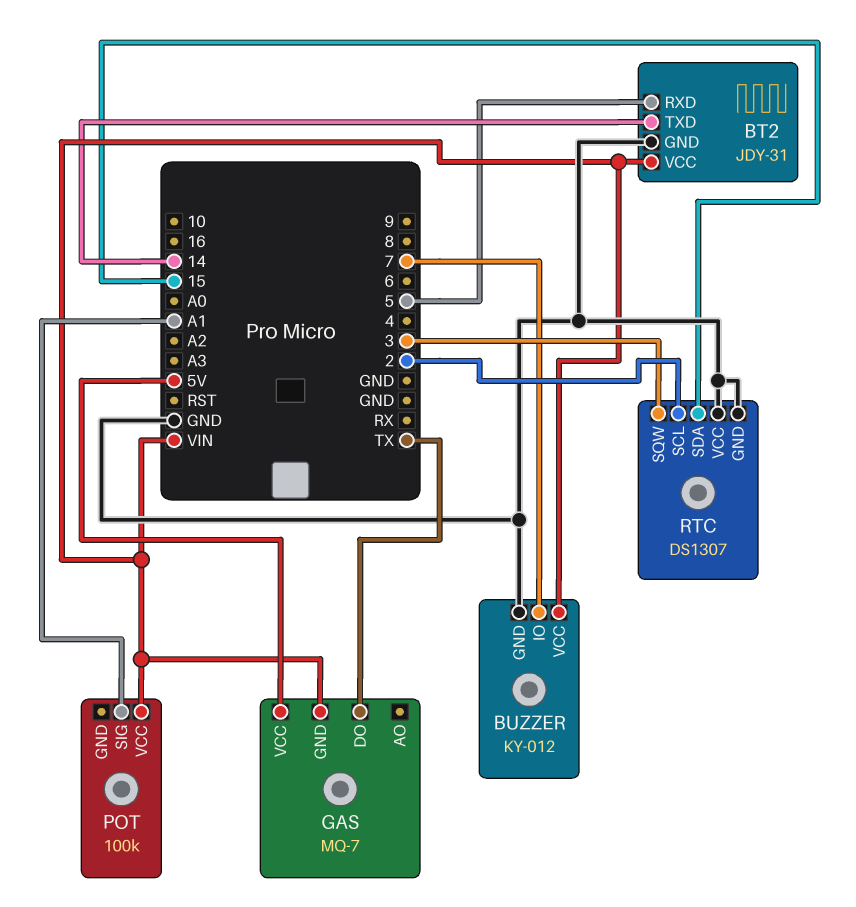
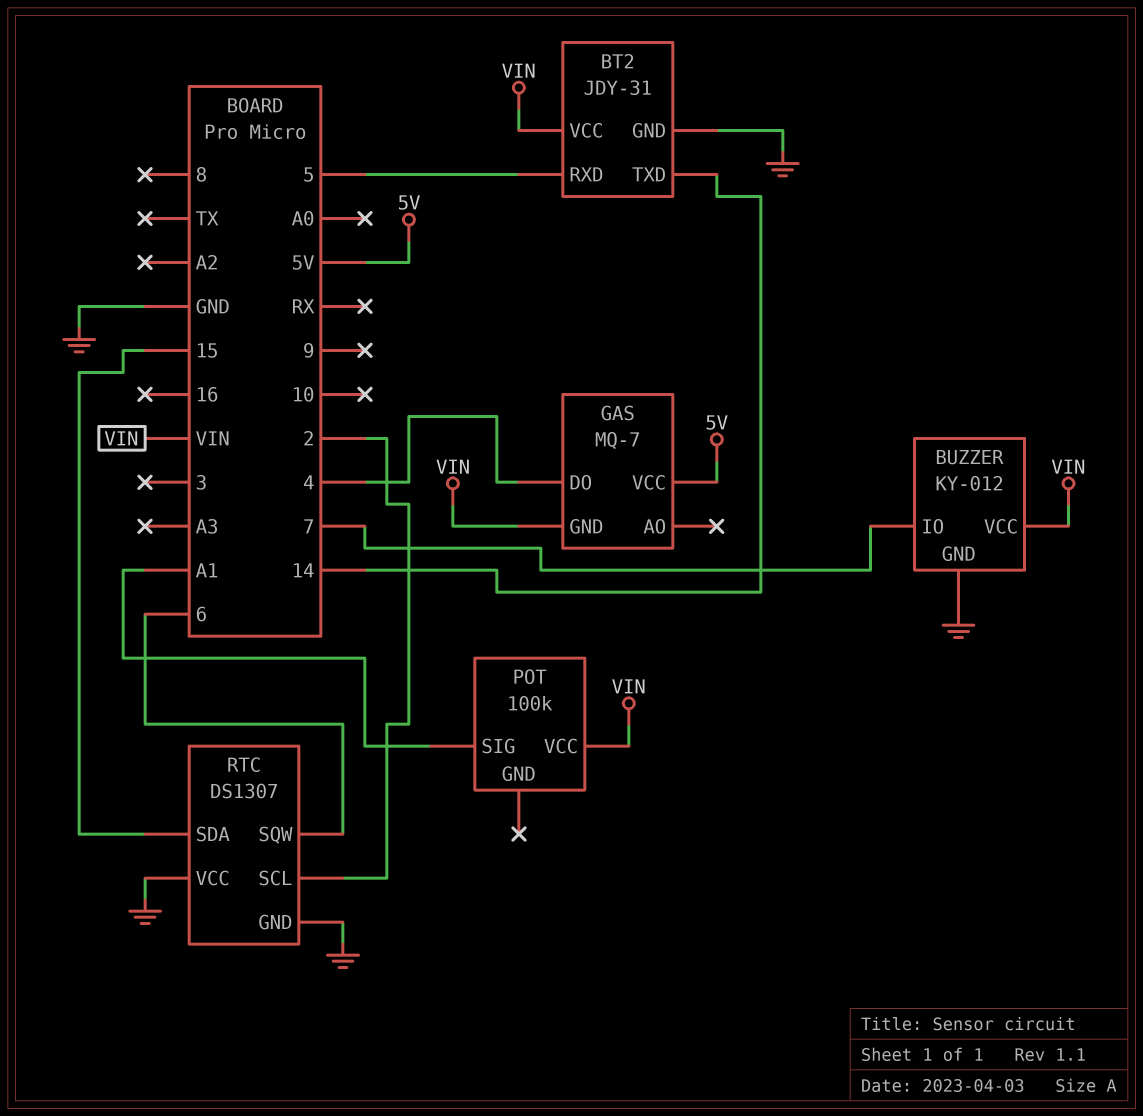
GAS pin DO: TX -> 4
RTC pin SQW: 3 -> 6

